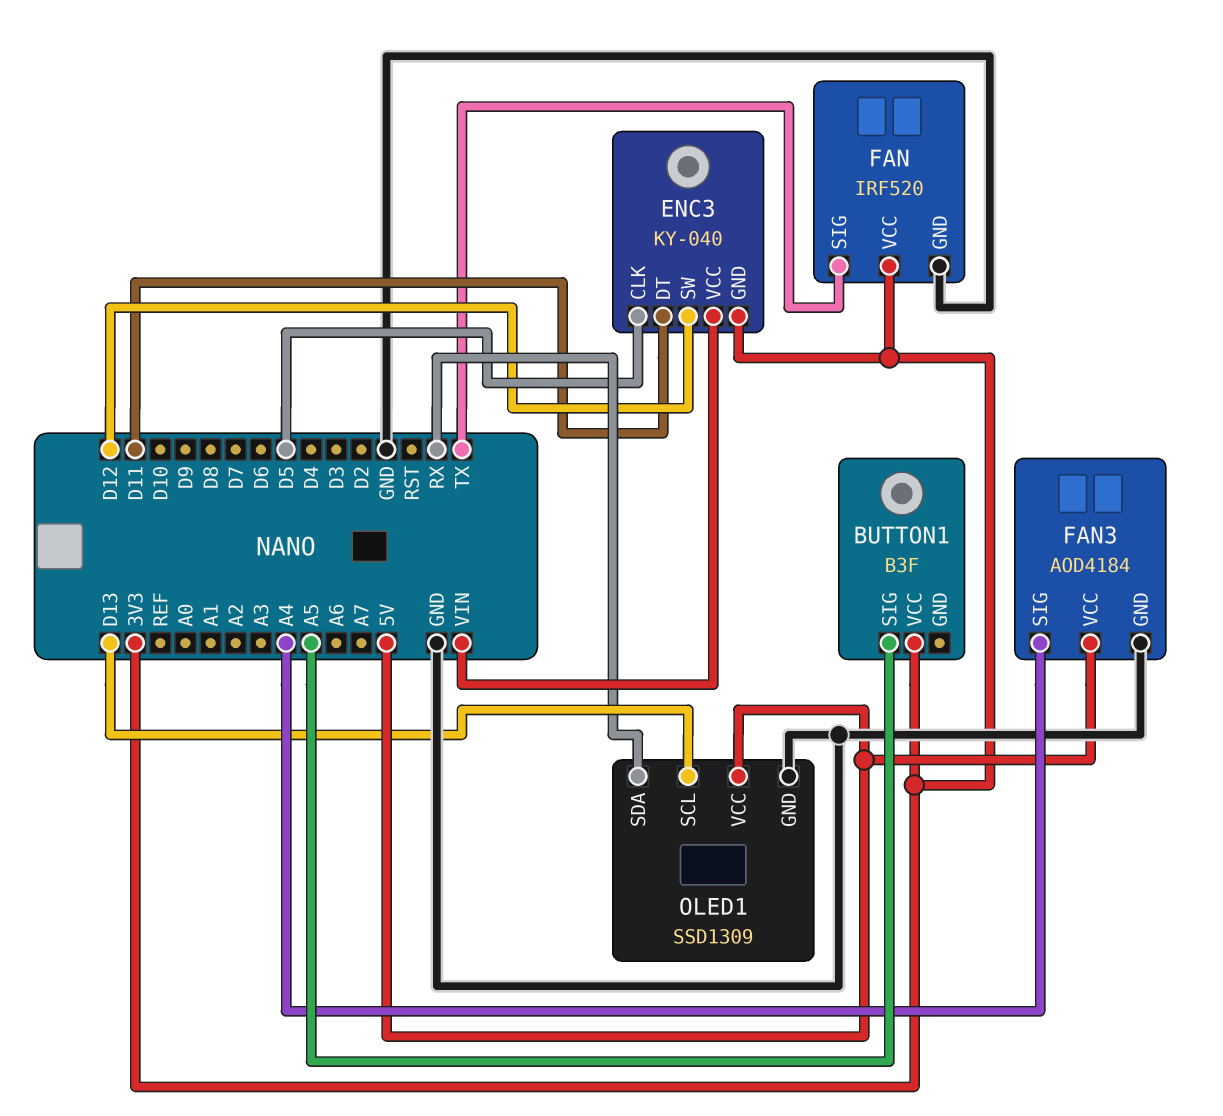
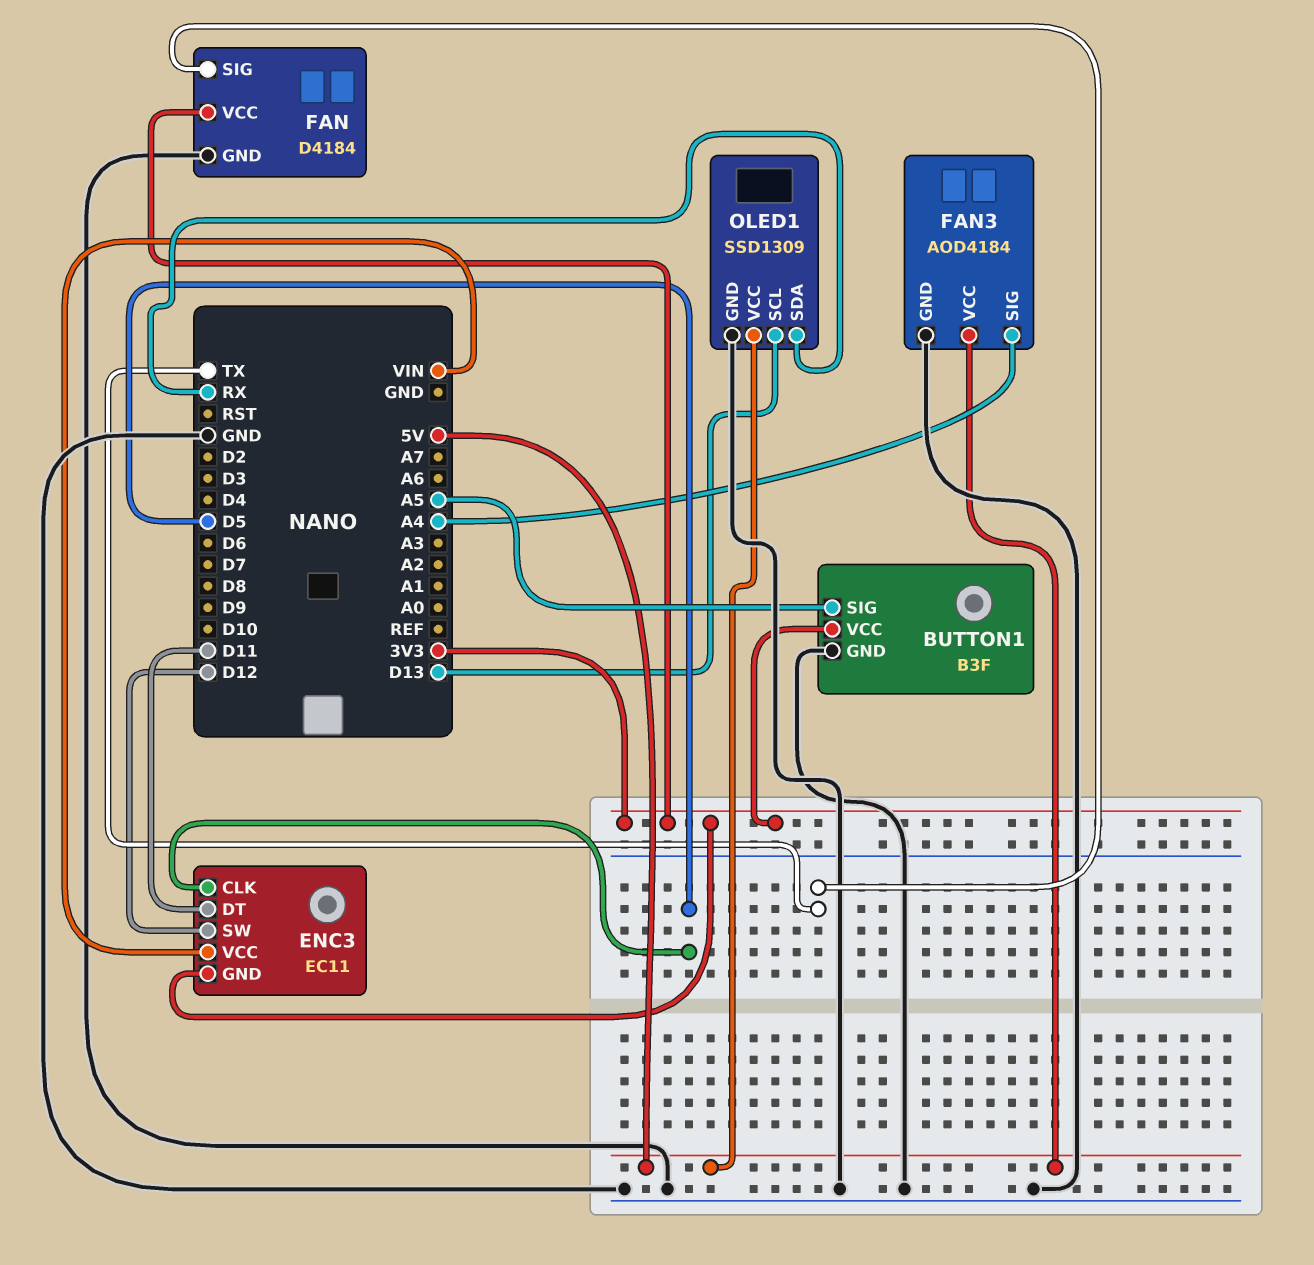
BUTTON1 pin GND: none -> GND
ENC3: KY-040 -> EC11
FAN: IRF520 -> D4184

